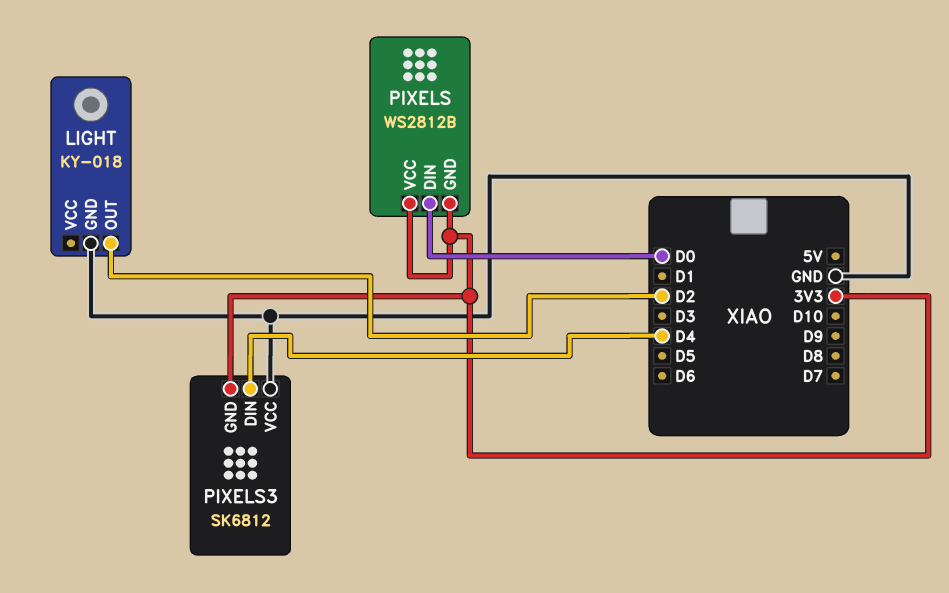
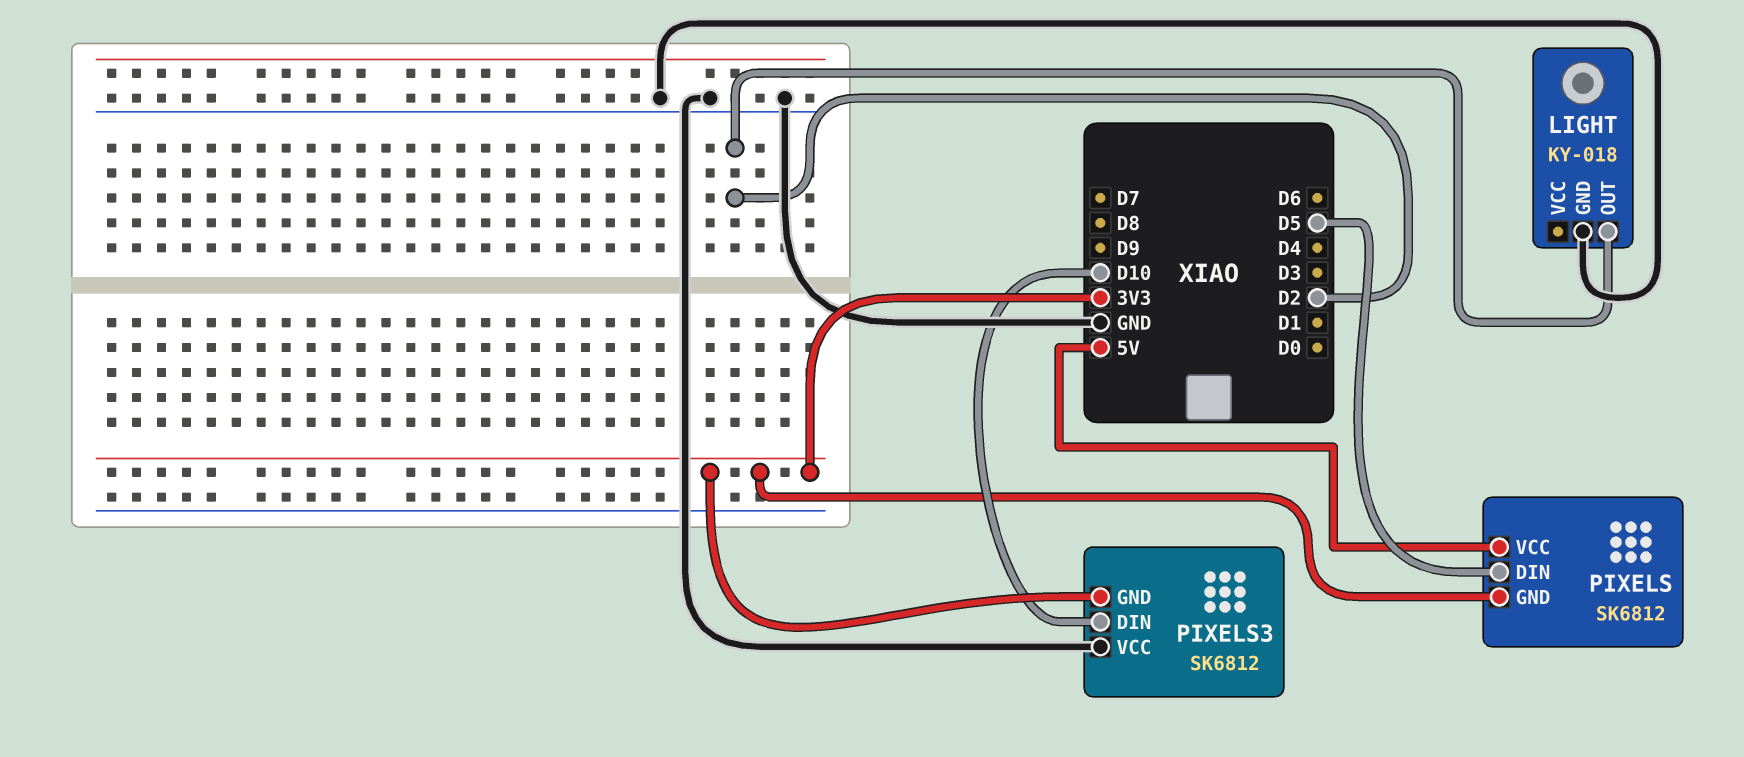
PIXELS: WS2812B -> SK6812
PIXELS pin DIN: D0 -> D5
PIXELS pin VCC: 3V3 -> 5V
PIXELS3 pin DIN: D4 -> D10

